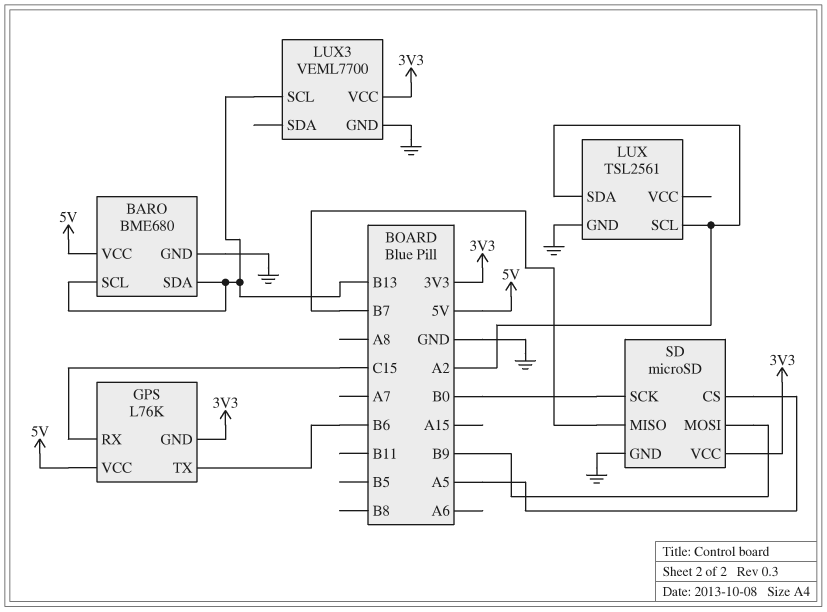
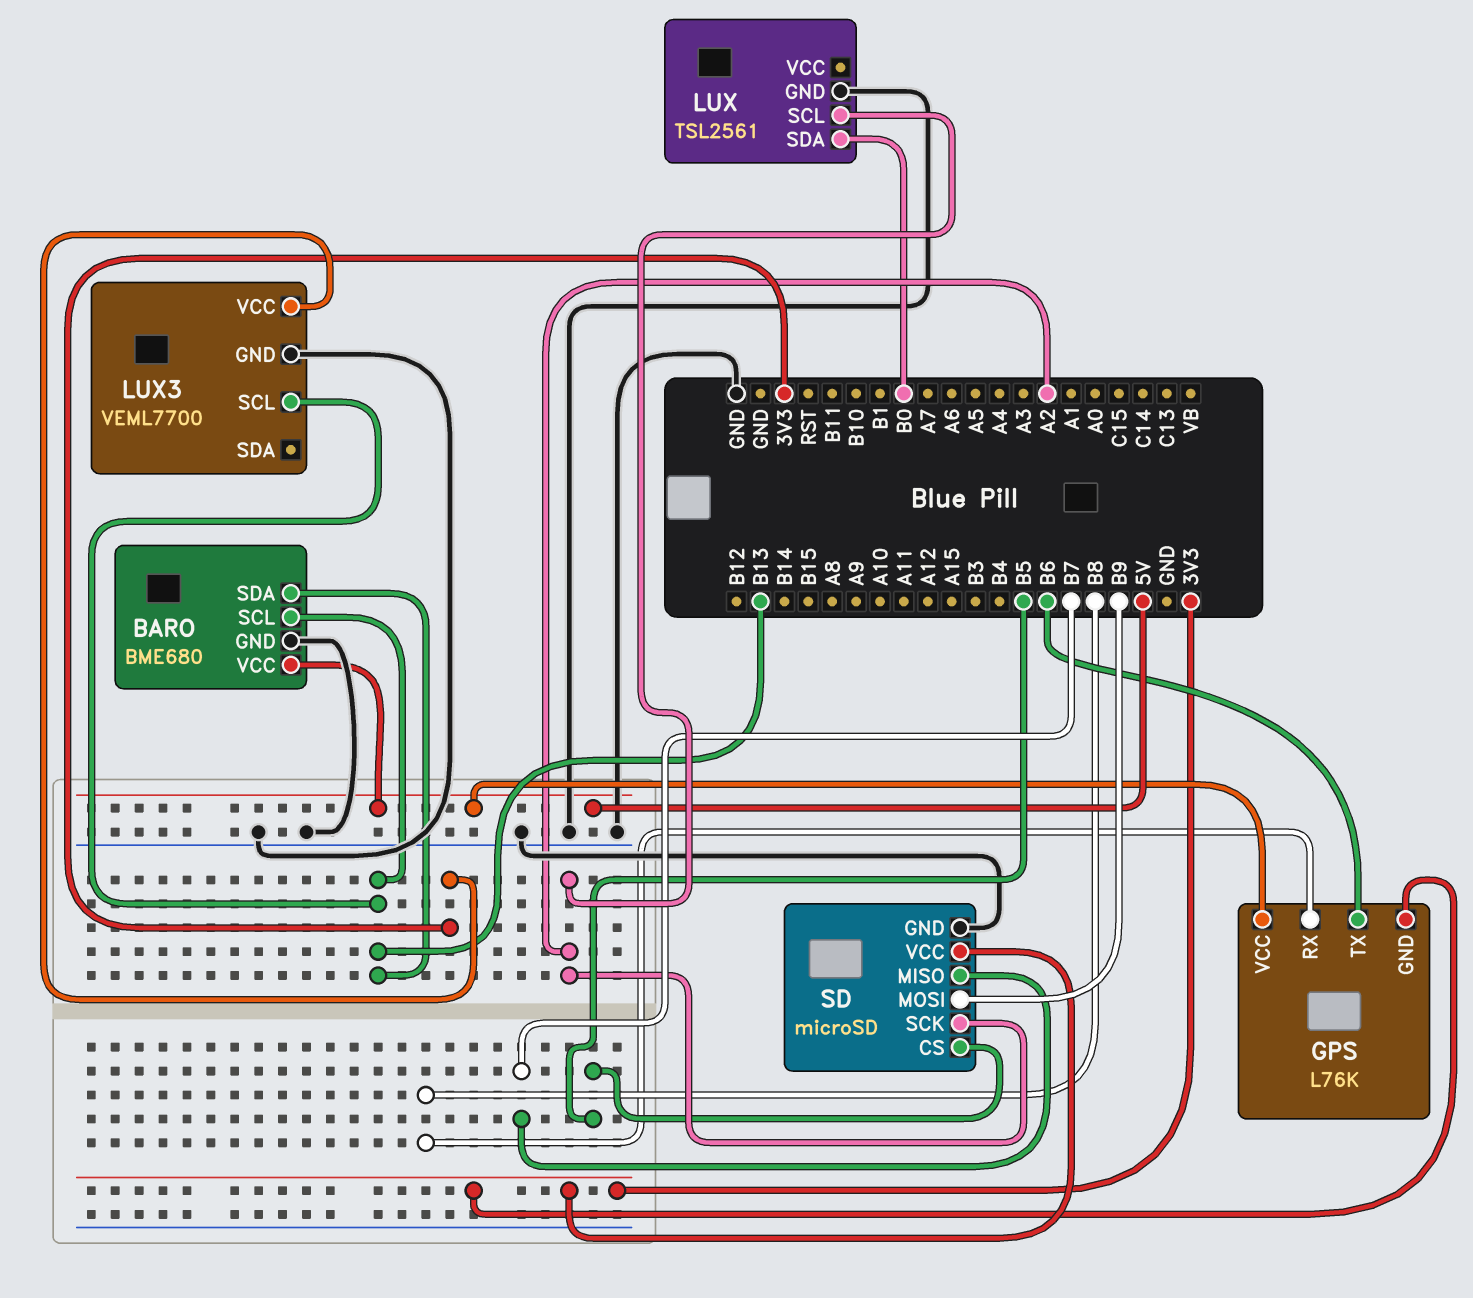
GPS pin RX: C15 -> B8
LUX pin SDA: A2 -> B0
SD pin CS: A5 -> B5
SD pin SCK: B0 -> A2

